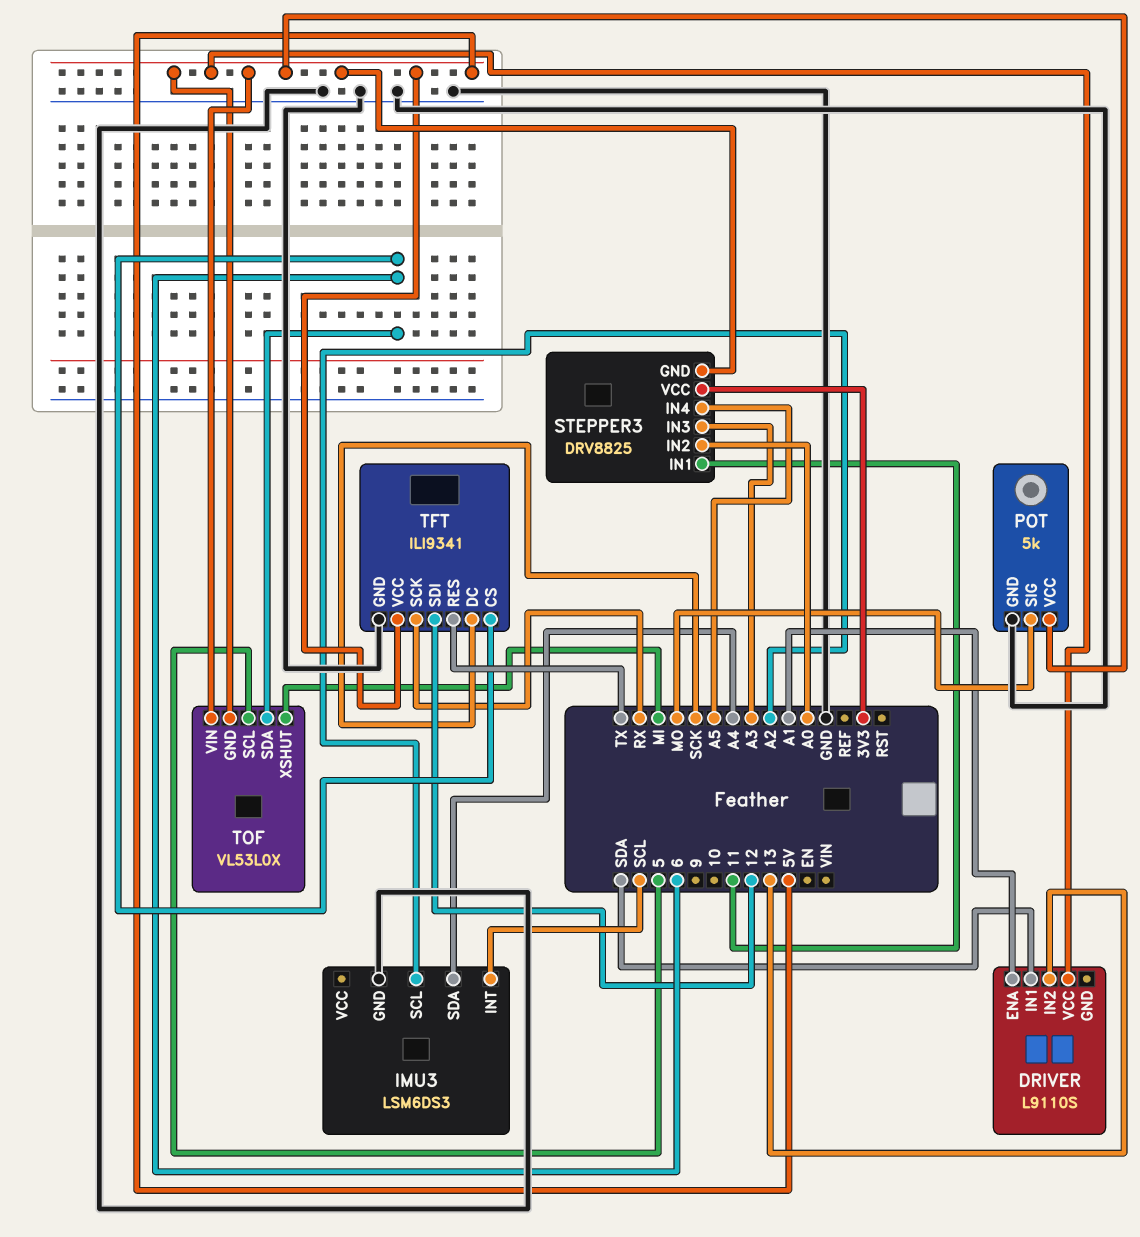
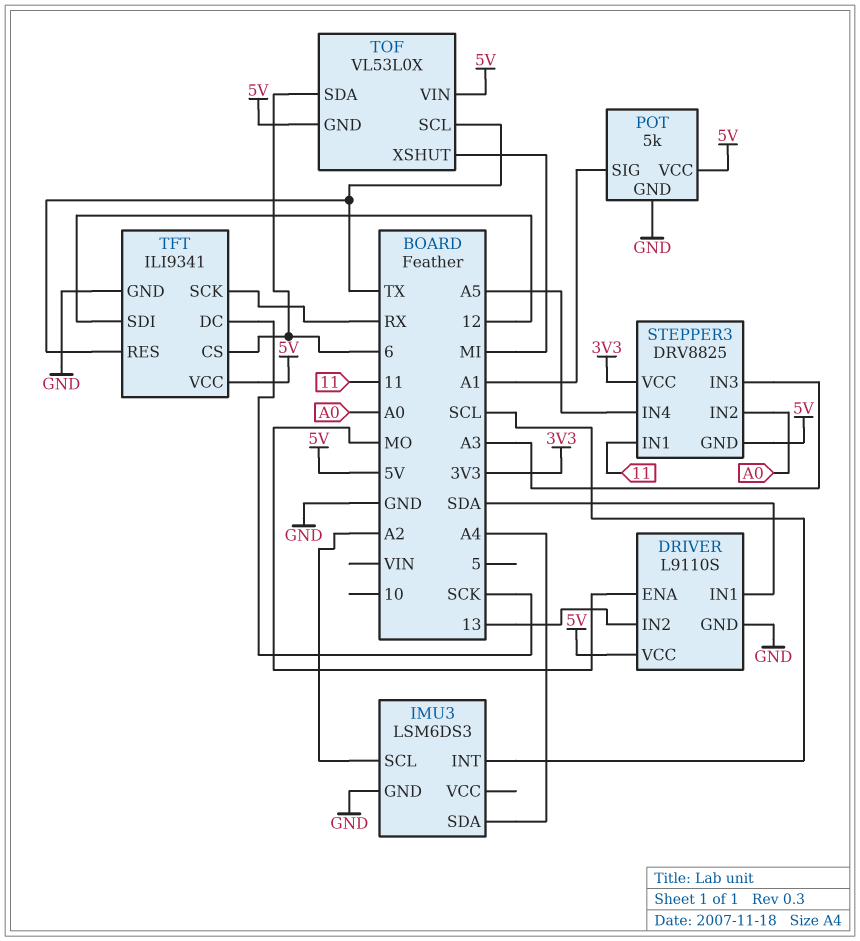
DRIVER pin ENA: A1 -> MO
DRIVER pin GND: none -> GND
POT pin SIG: MO -> A1
TOF pin SCL: 5 -> TX

